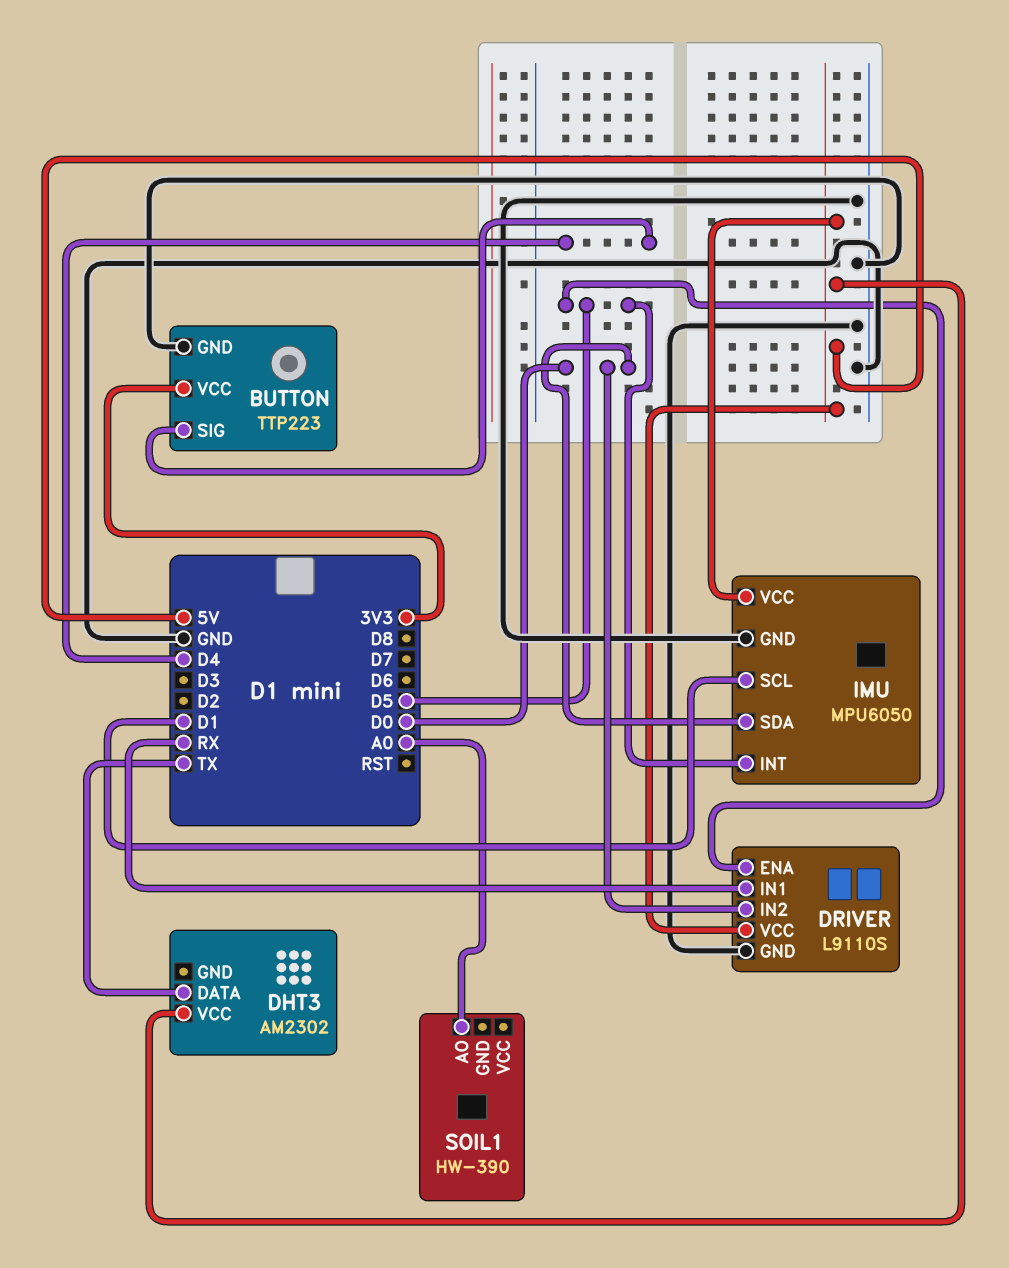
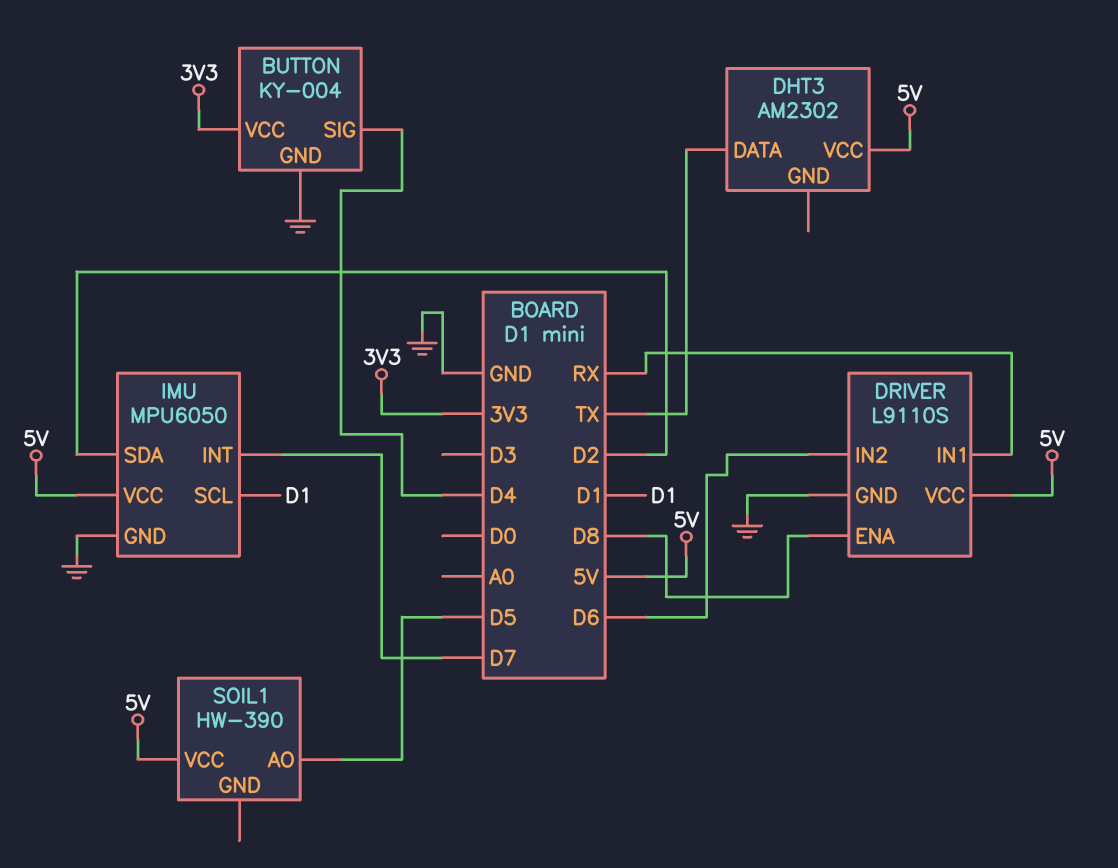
BUTTON: TTP223 -> KY-004
DRIVER pin ENA: D5 -> D8
DRIVER pin IN2: D0 -> D6
IMU pin INT: D5 -> D7
IMU pin SDA: D0 -> D2
SOIL1 pin AO: A0 -> D5
SOIL1 pin VCC: none -> 5V

